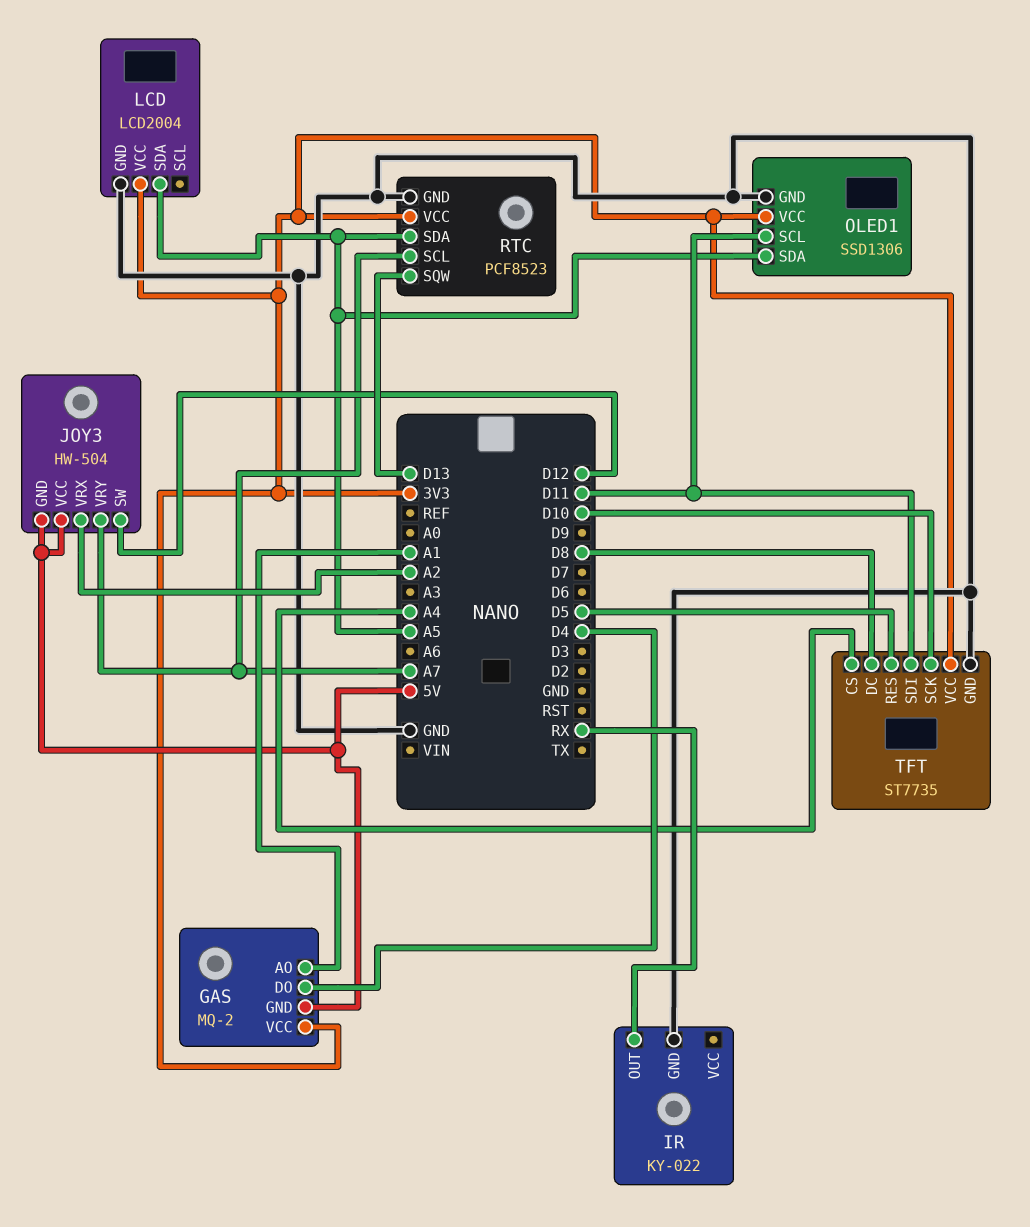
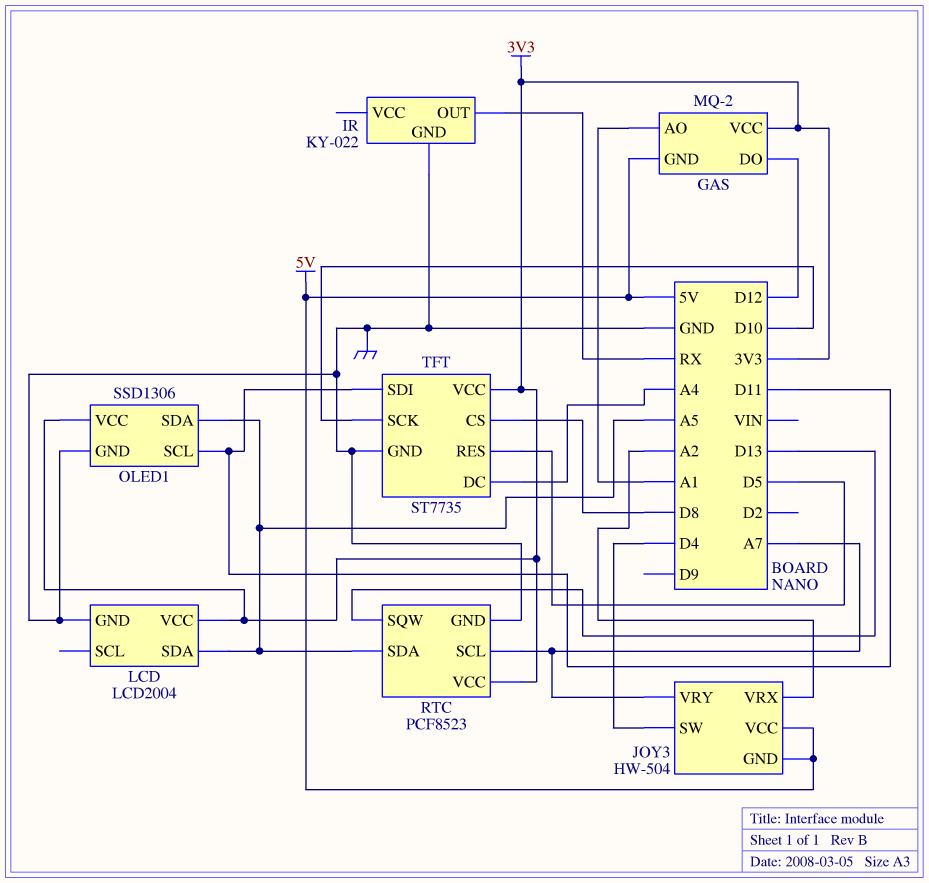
GAS pin DO: D4 -> D12
JOY3 pin SW: D12 -> D4
TFT pin CS: A4 -> D8
TFT pin DC: D8 -> A4

